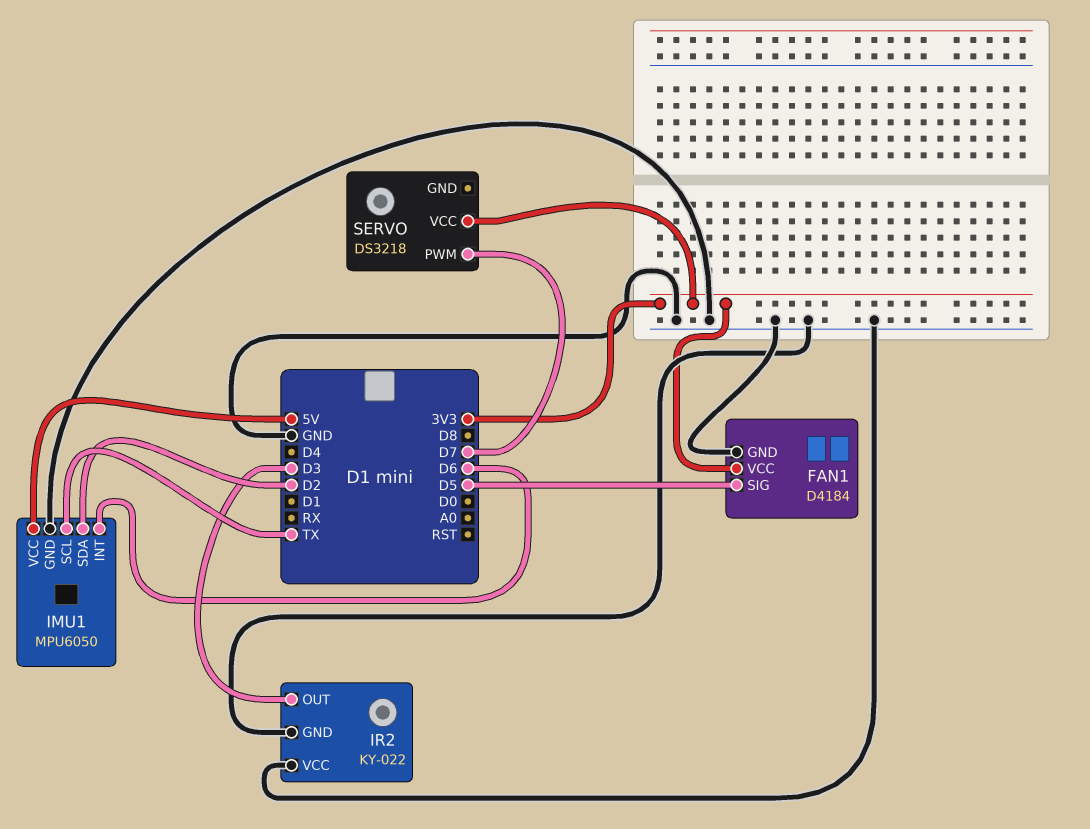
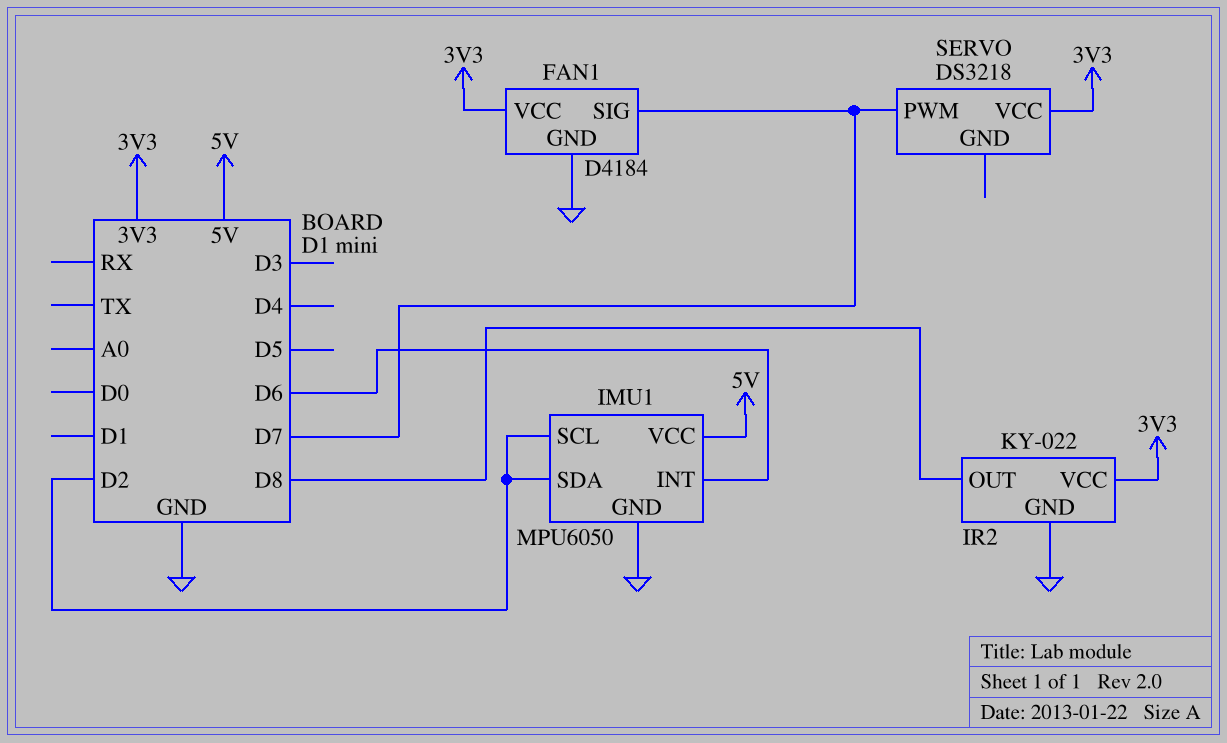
FAN1 pin SIG: D5 -> D7
IMU1 pin SCL: TX -> D2
IR2 pin OUT: D3 -> D8
IR2 pin VCC: GND -> 3V3

